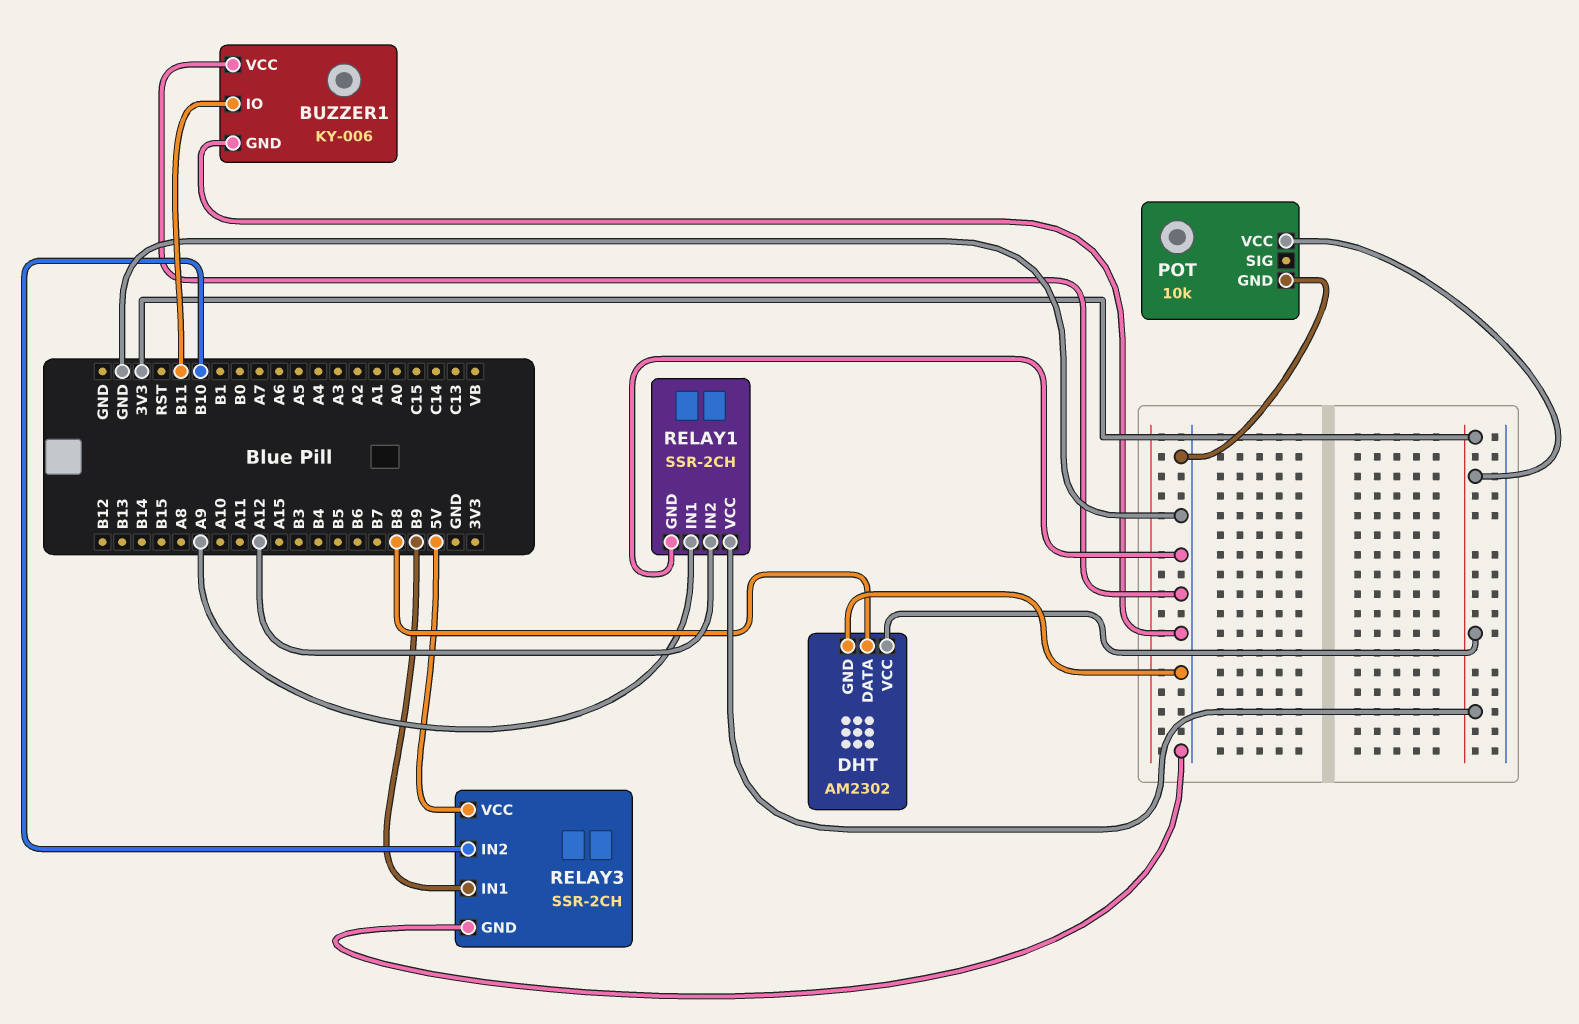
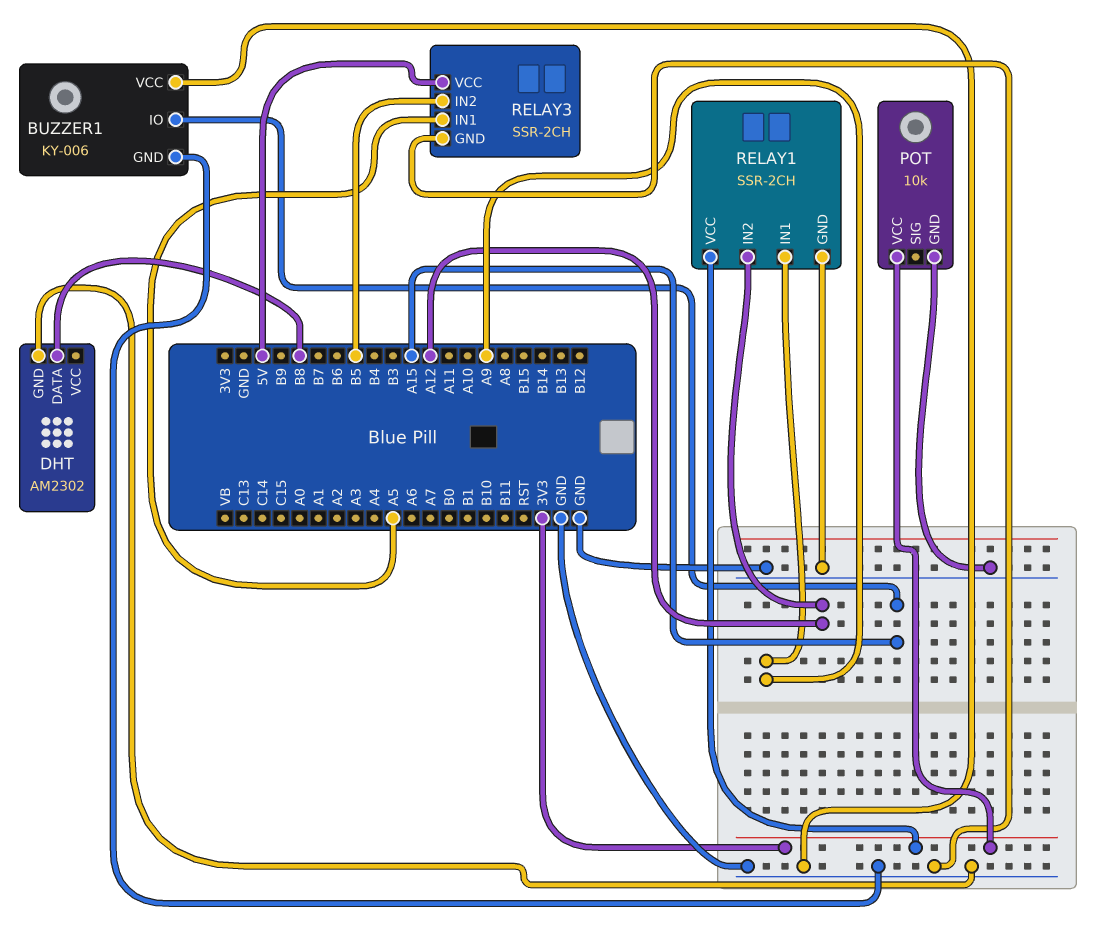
BUZZER1 pin IO: B11 -> A15
DHT pin VCC: 3V3 -> none
RELAY3 pin IN1: B9 -> A5
RELAY3 pin IN2: B10 -> B5

